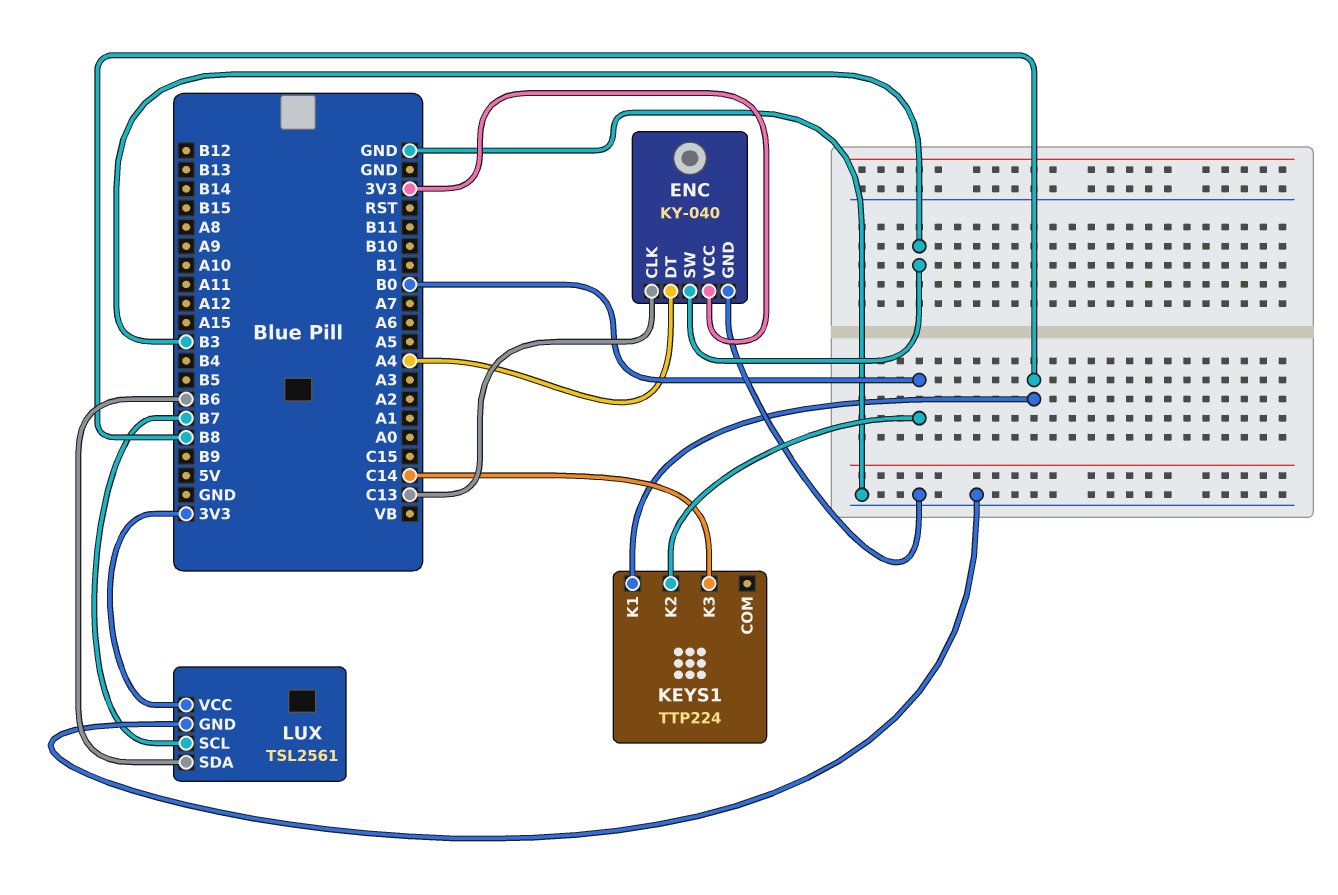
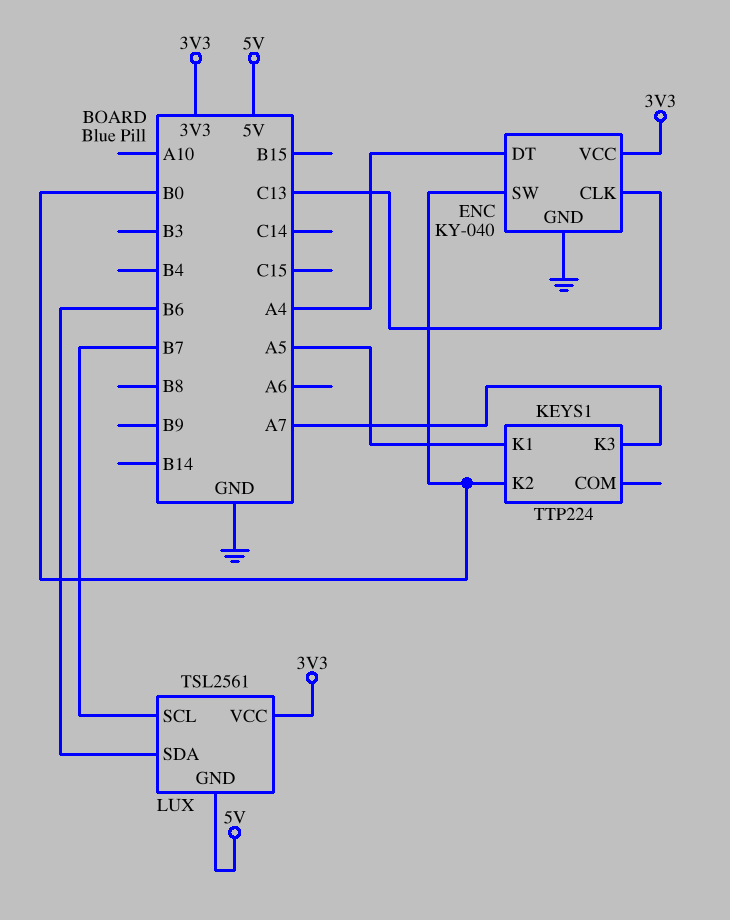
ENC pin SW: B3 -> B0
KEYS1 pin K1: B8 -> A5
KEYS1 pin K3: C14 -> A7
LUX pin GND: GND -> 5V

